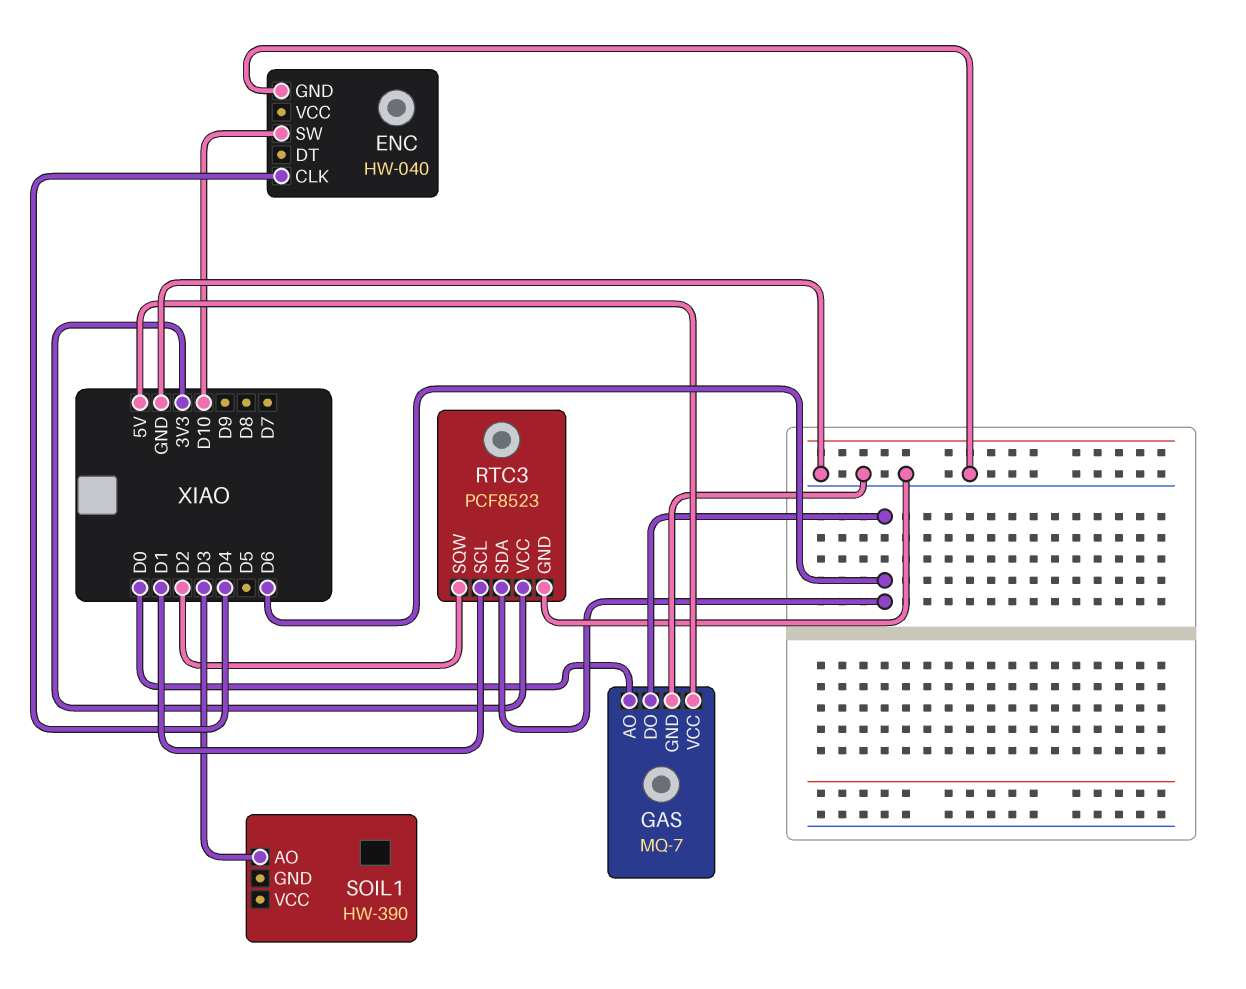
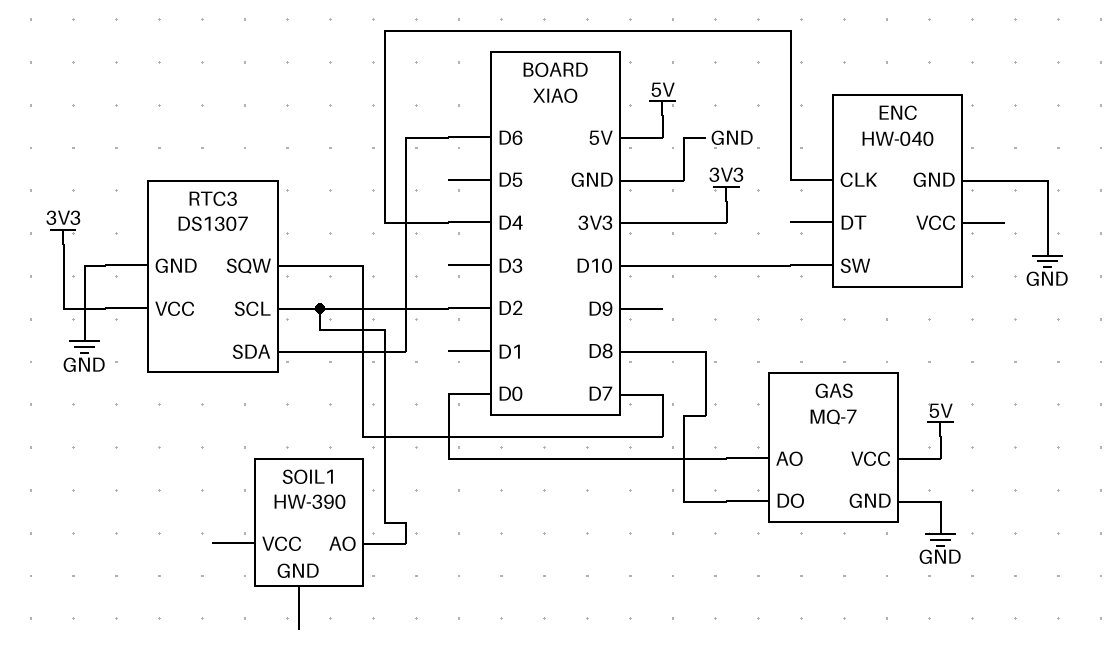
GAS pin DO: D6 -> D8
RTC3: PCF8523 -> DS1307
RTC3 pin SCL: D1 -> D2
RTC3 pin SQW: D2 -> D7
SOIL1 pin AO: D3 -> D2

